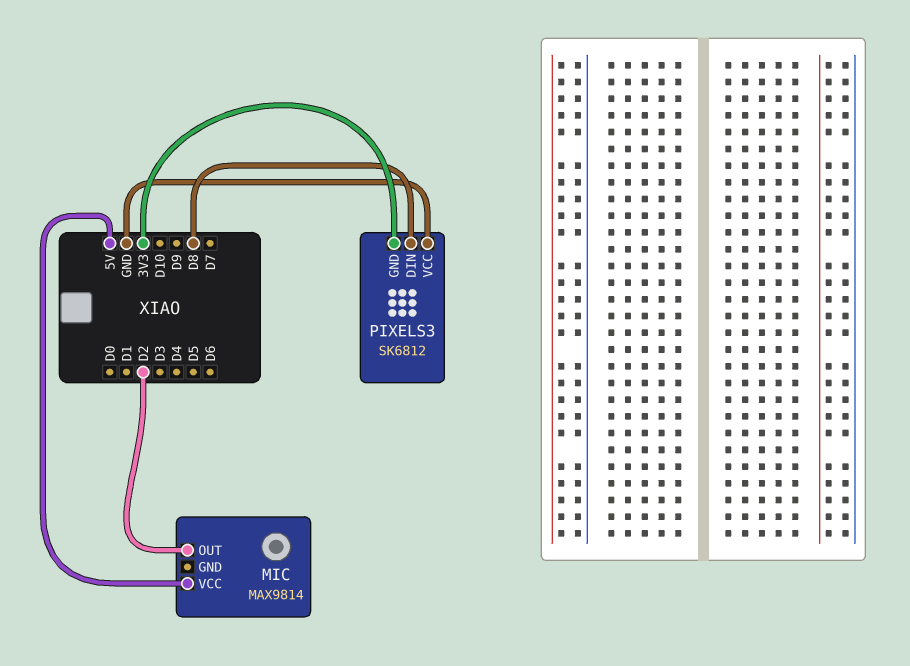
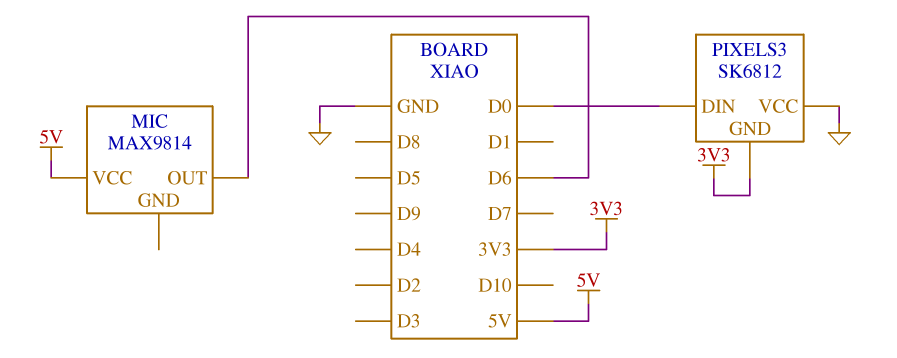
MIC pin OUT: D2 -> D6
PIXELS3 pin DIN: D8 -> D0

